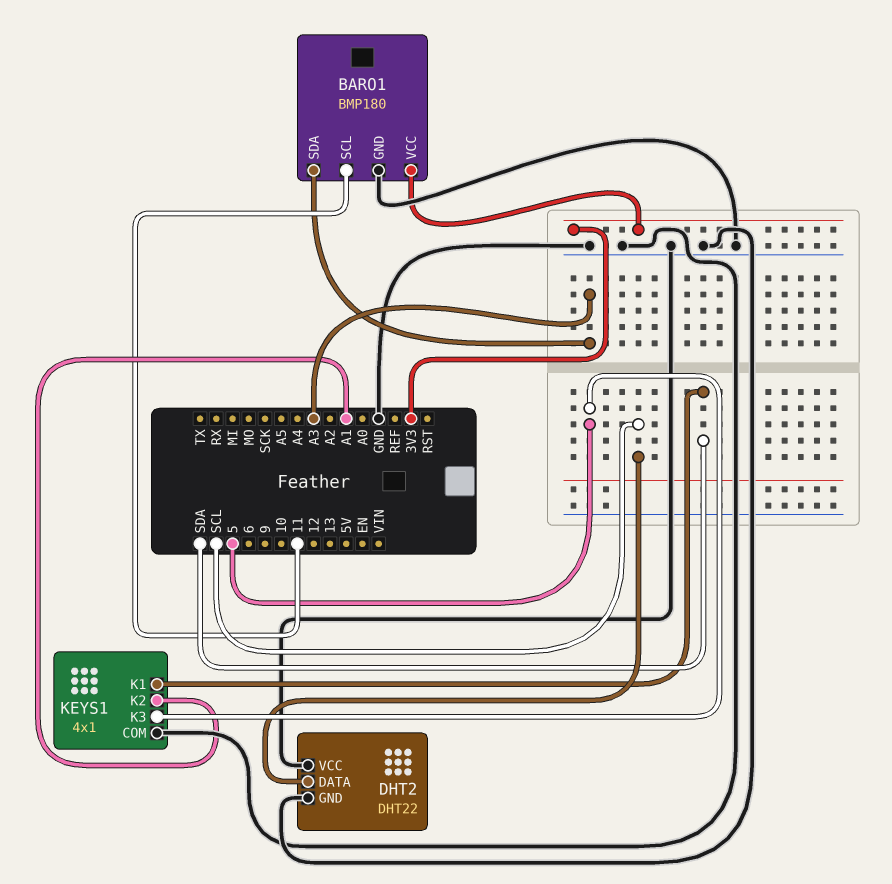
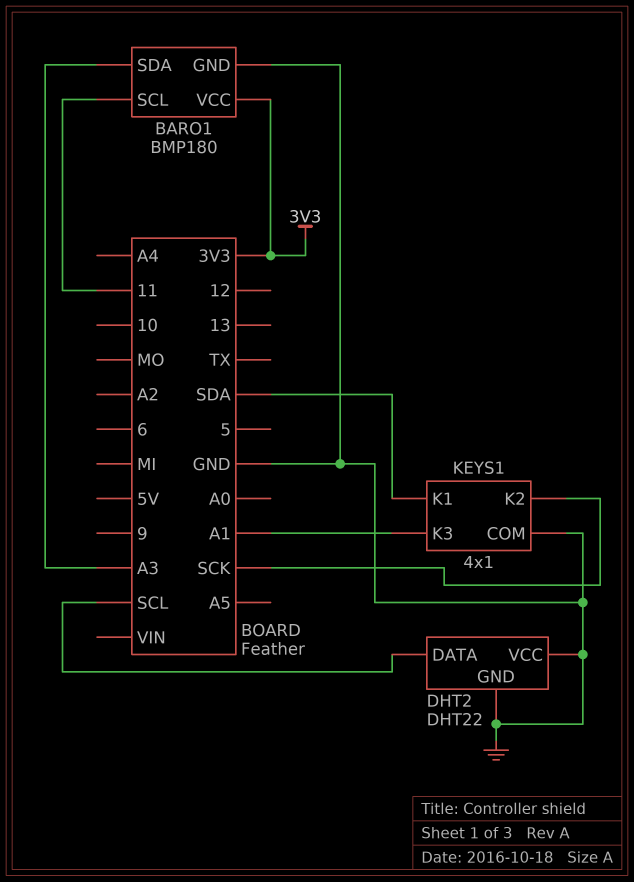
KEYS1 pin K2: A1 -> SCK
KEYS1 pin K3: 5 -> A1

